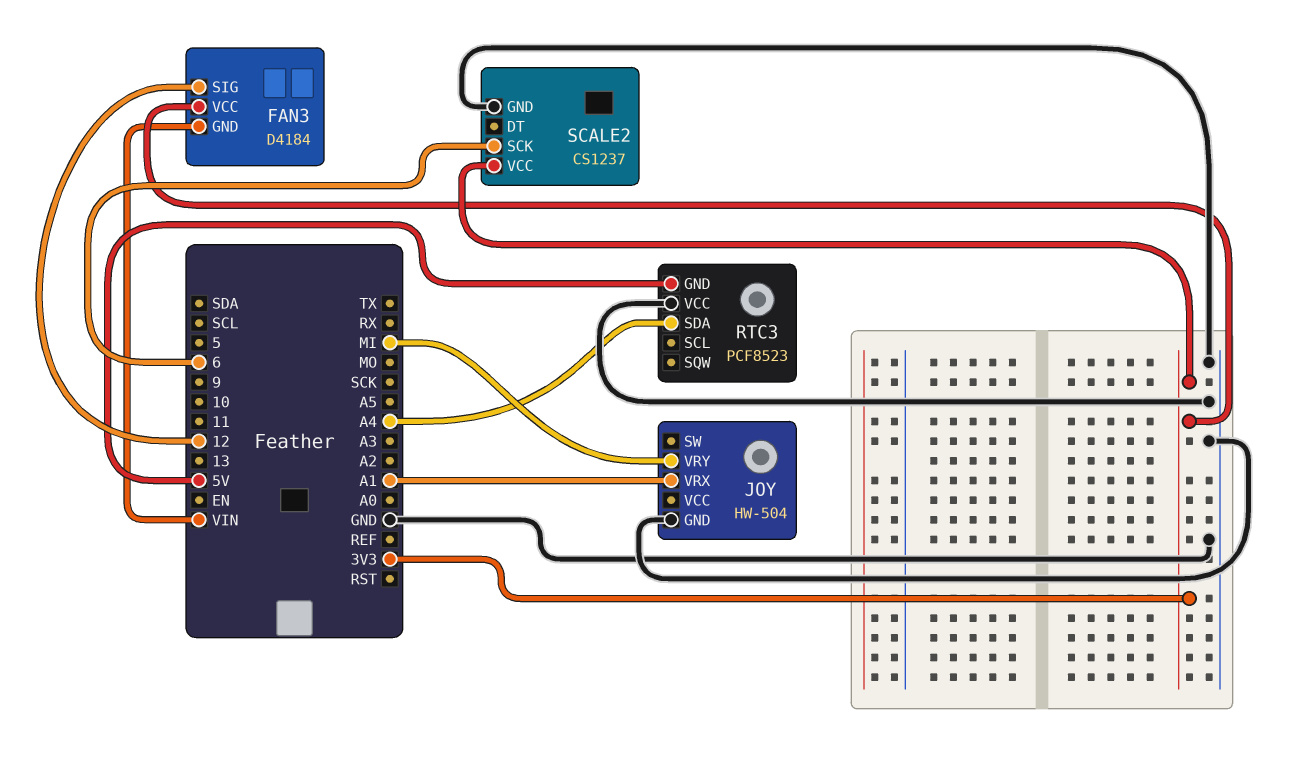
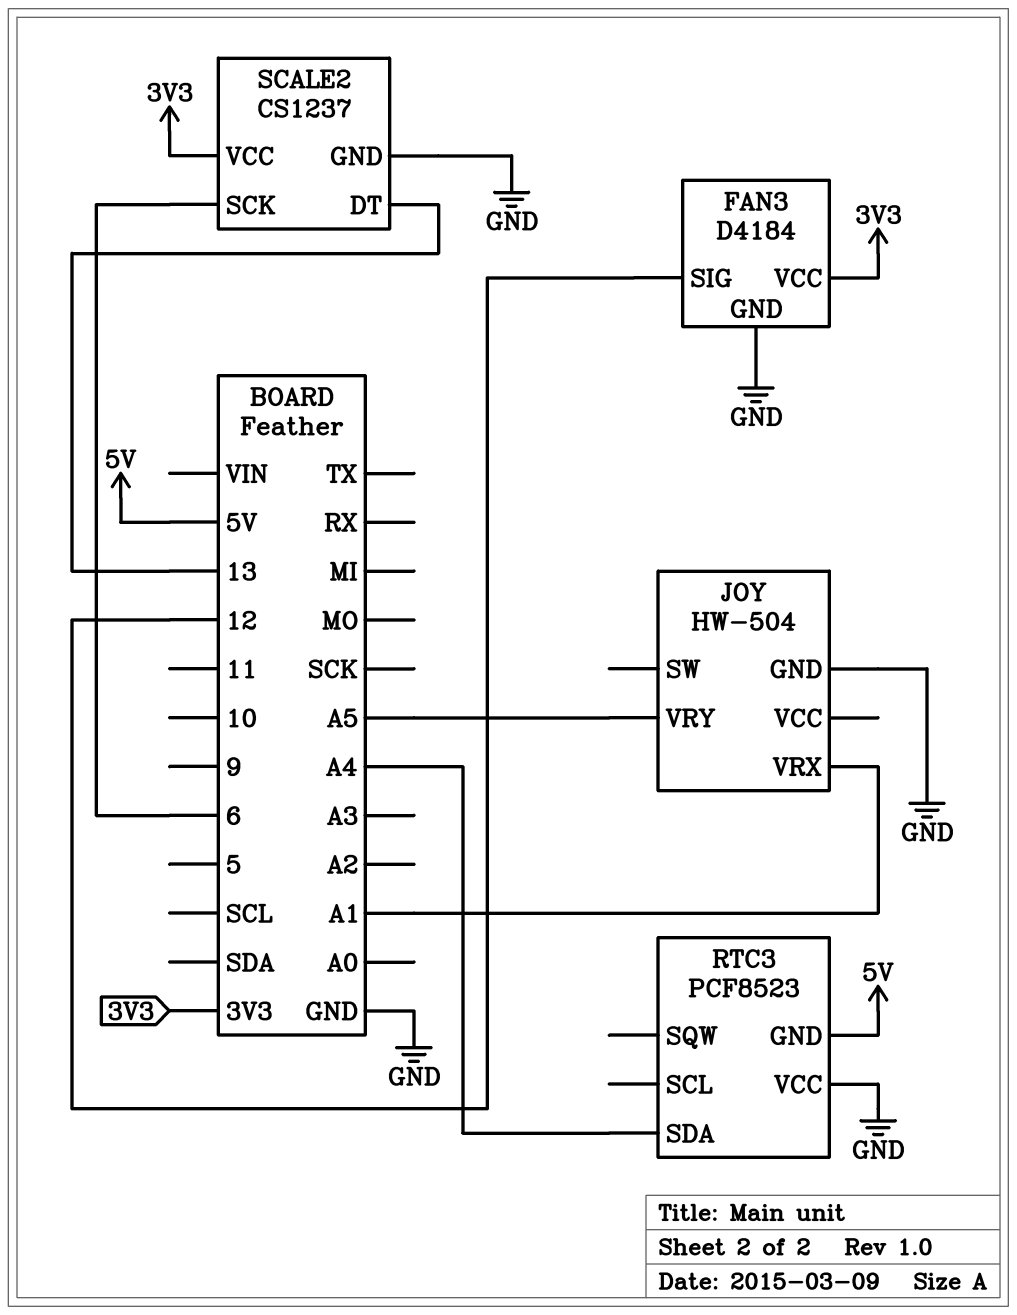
FAN3 pin GND: VIN -> GND
JOY pin VRY: MI -> A5
SCALE2 pin DT: none -> 13

